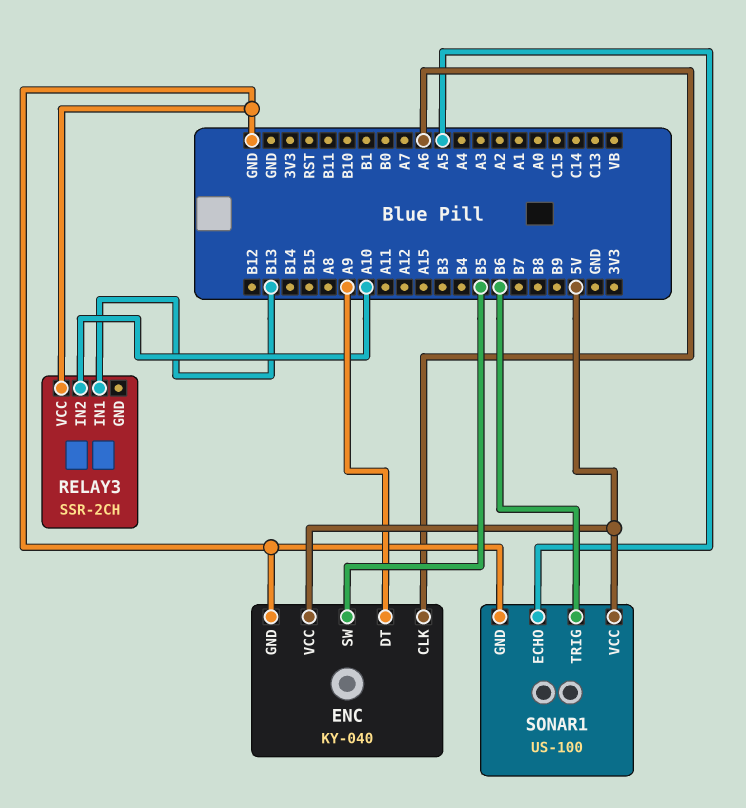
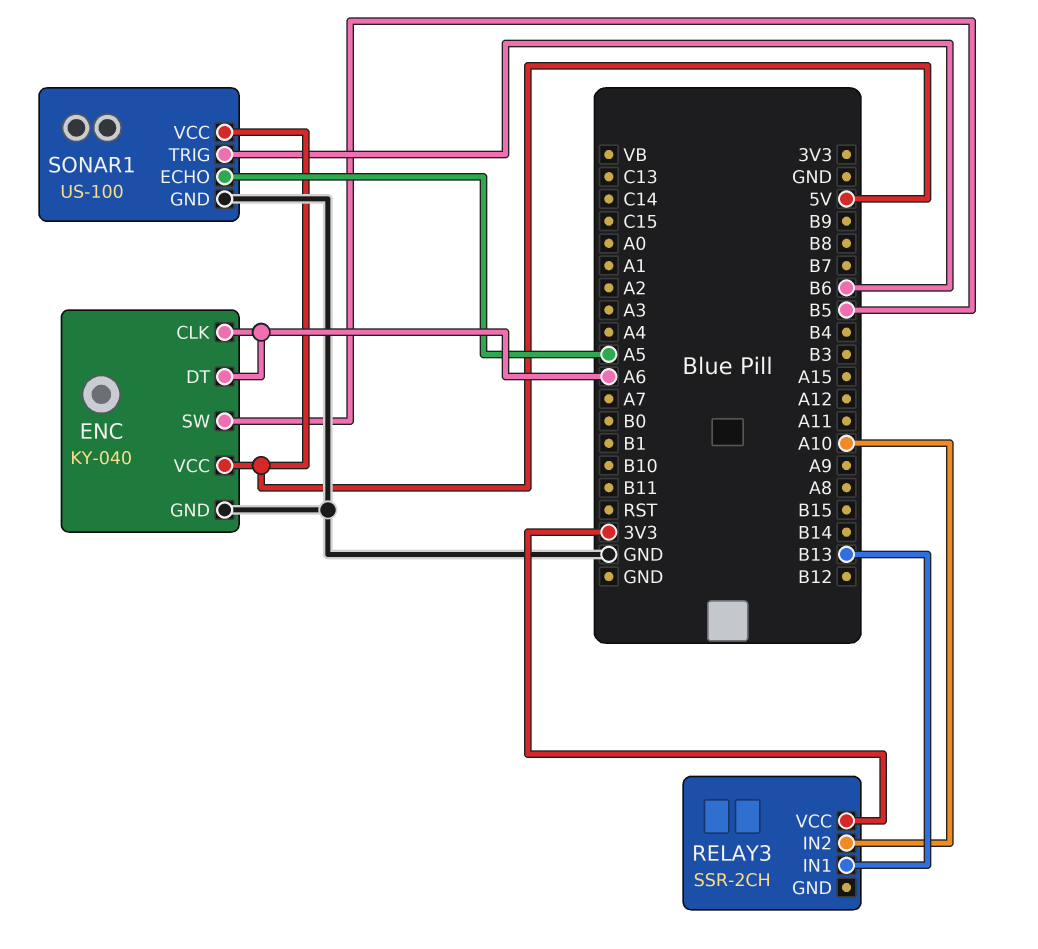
ENC pin DT: A9 -> A6
RELAY3 pin VCC: GND -> 3V3

